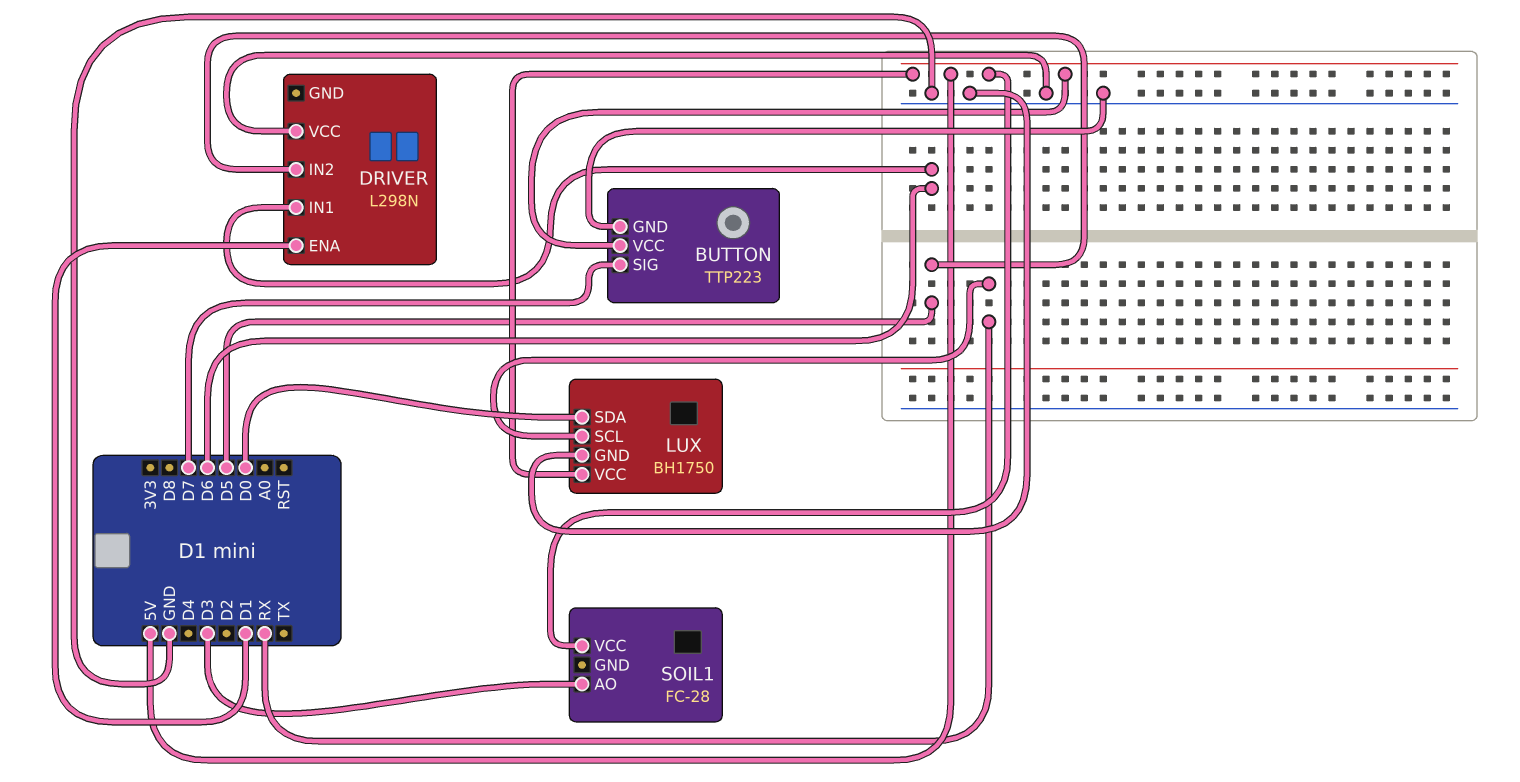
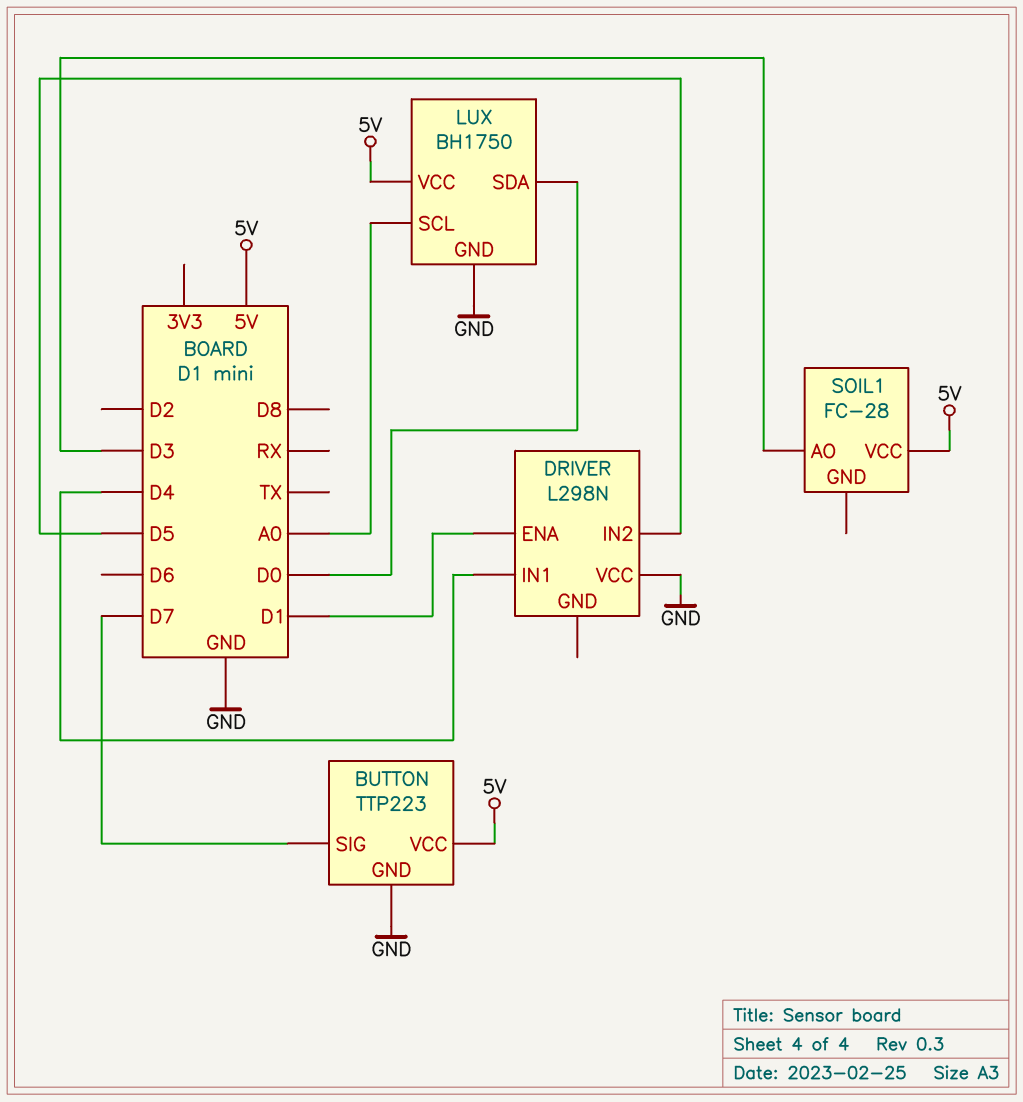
DRIVER pin IN1: D6 -> D4
LUX pin SCL: RX -> A0

